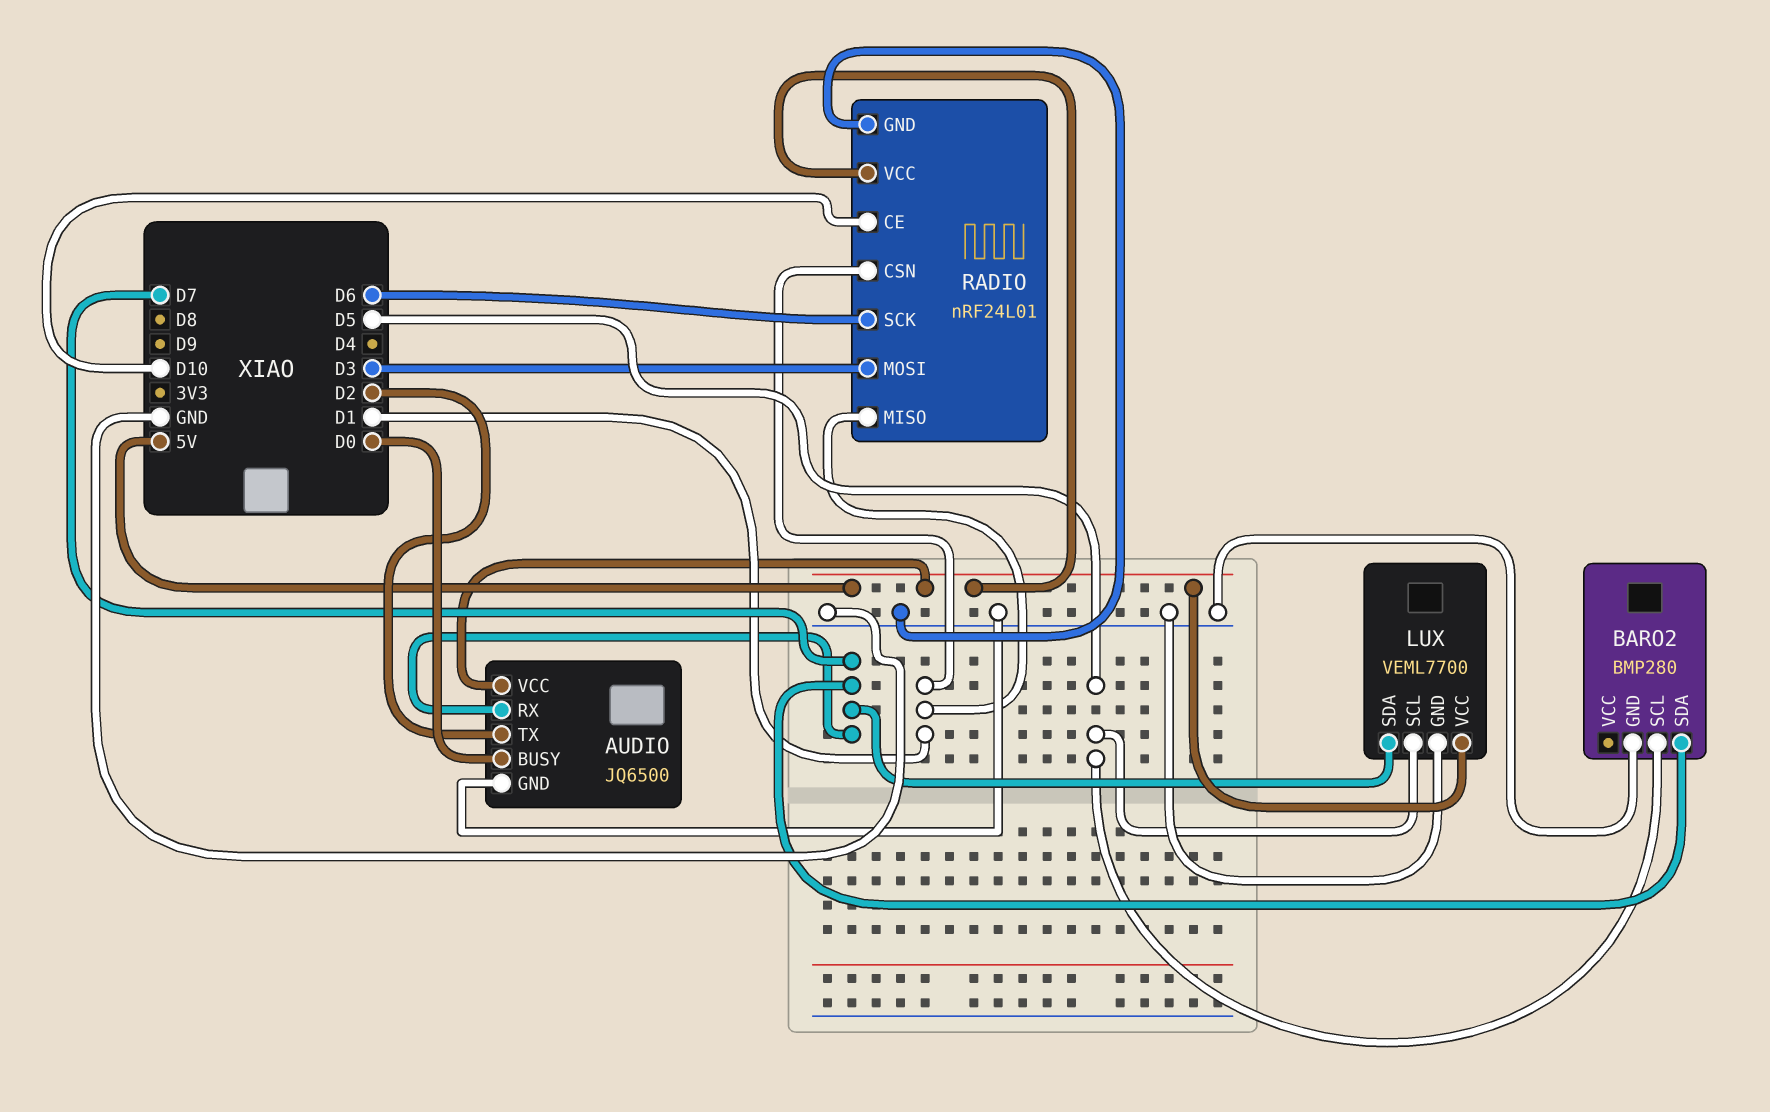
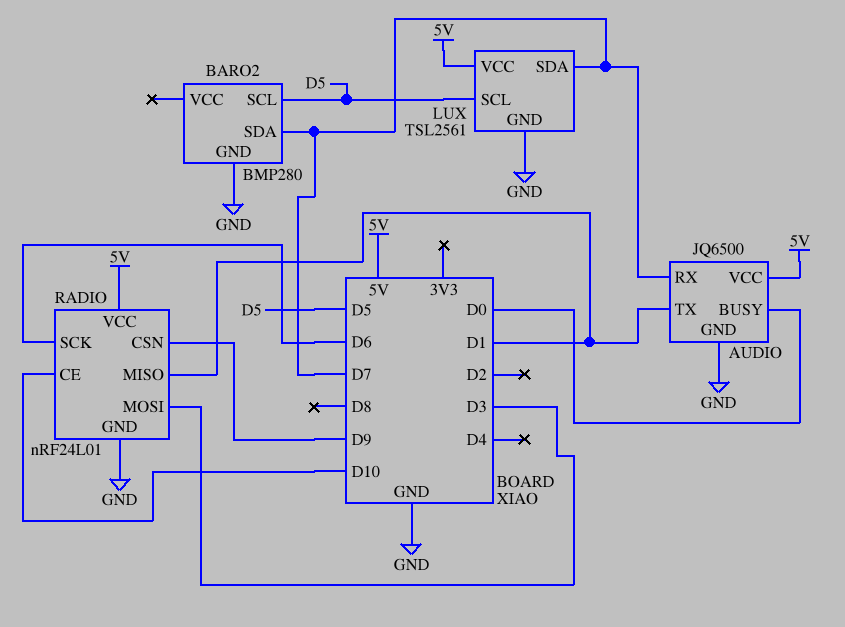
AUDIO pin TX: D2 -> D1
LUX: VEML7700 -> TSL2561
RADIO pin CSN: D1 -> D9

